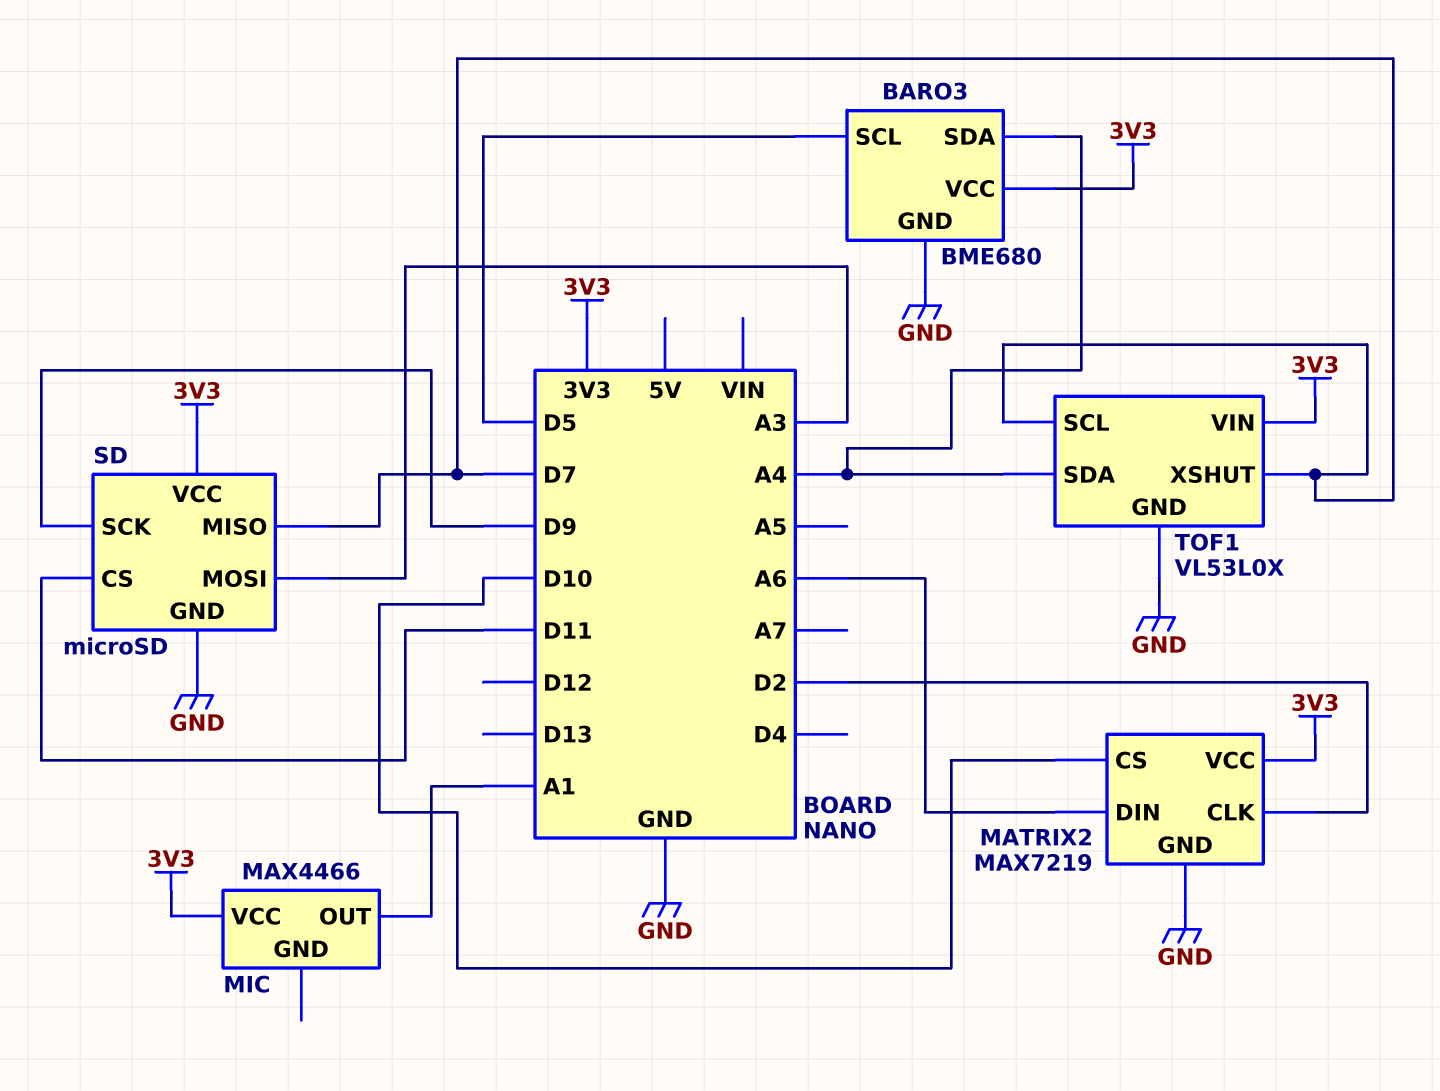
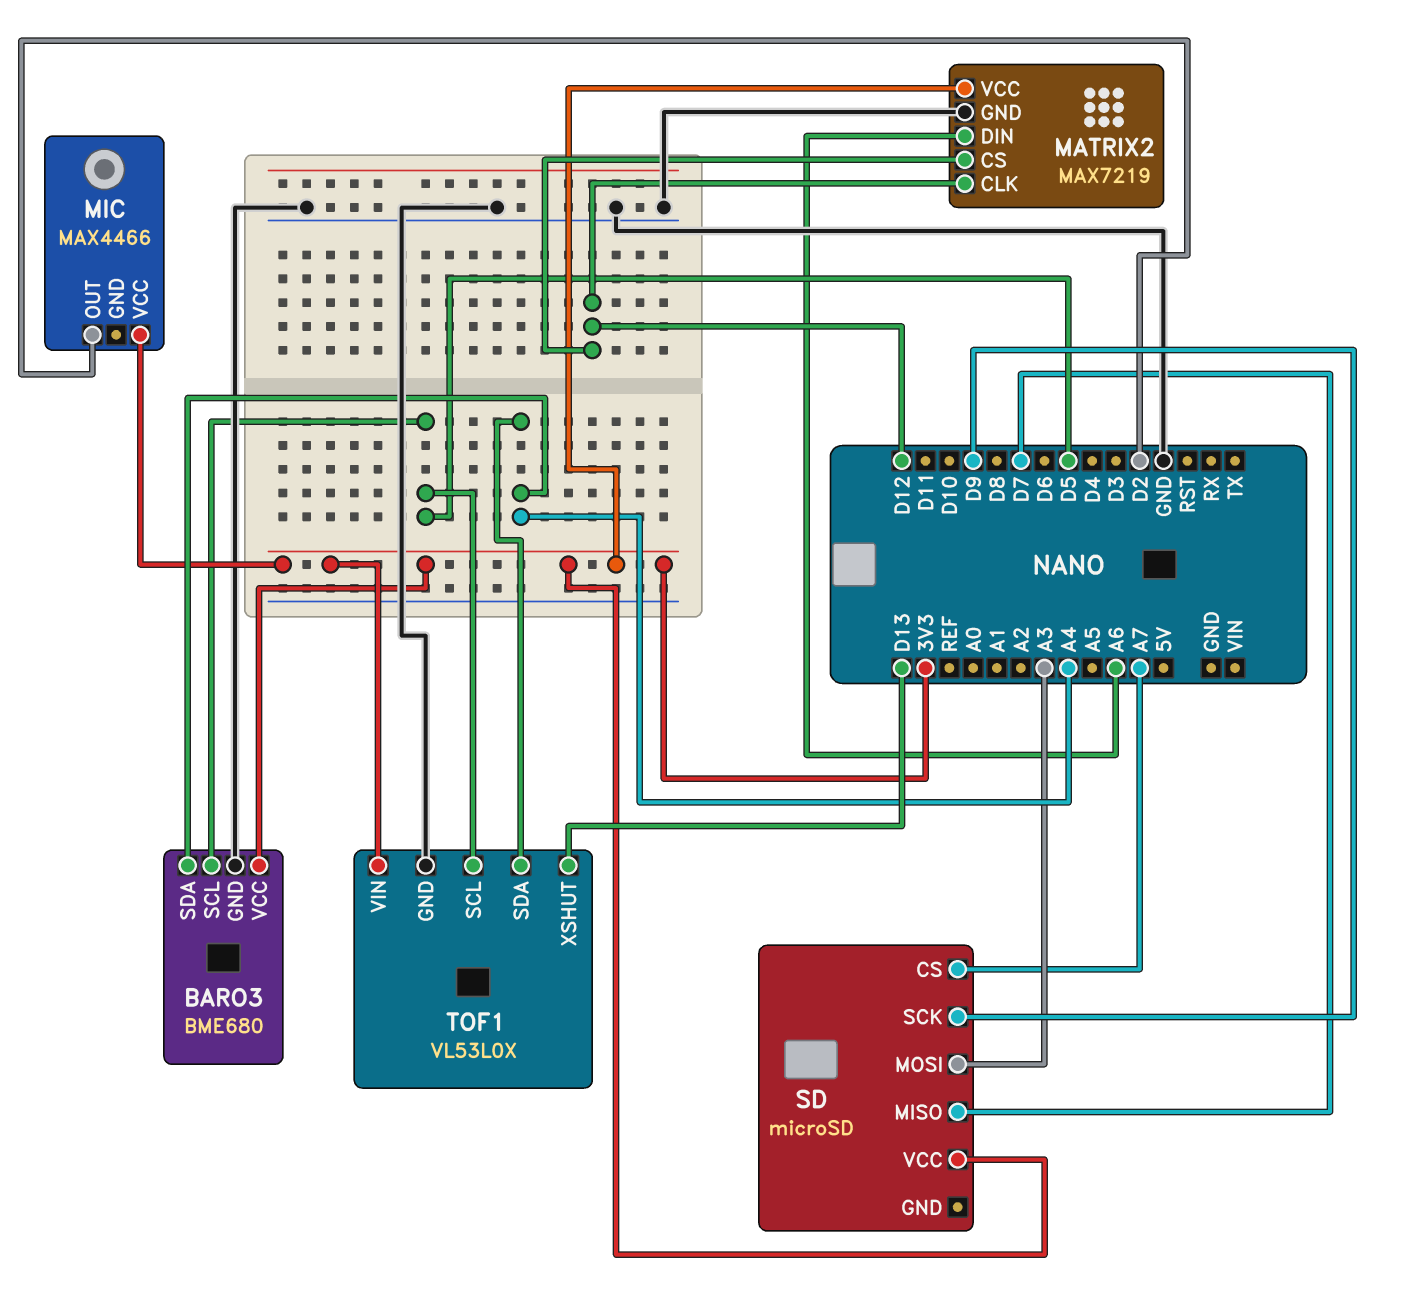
MATRIX2 pin CLK: D2 -> D12
MATRIX2 pin CS: D10 -> D12
MIC pin OUT: A1 -> D2
SD pin CS: D11 -> A7
SD pin GND: GND -> none
TOF1 pin SCL: D7 -> D5
TOF1 pin XSHUT: D7 -> D13

